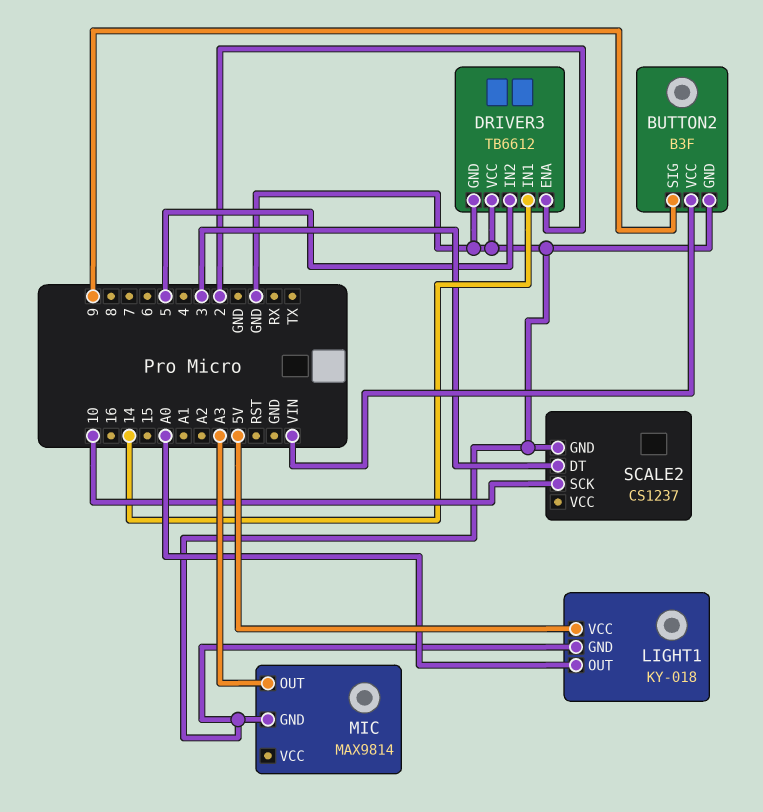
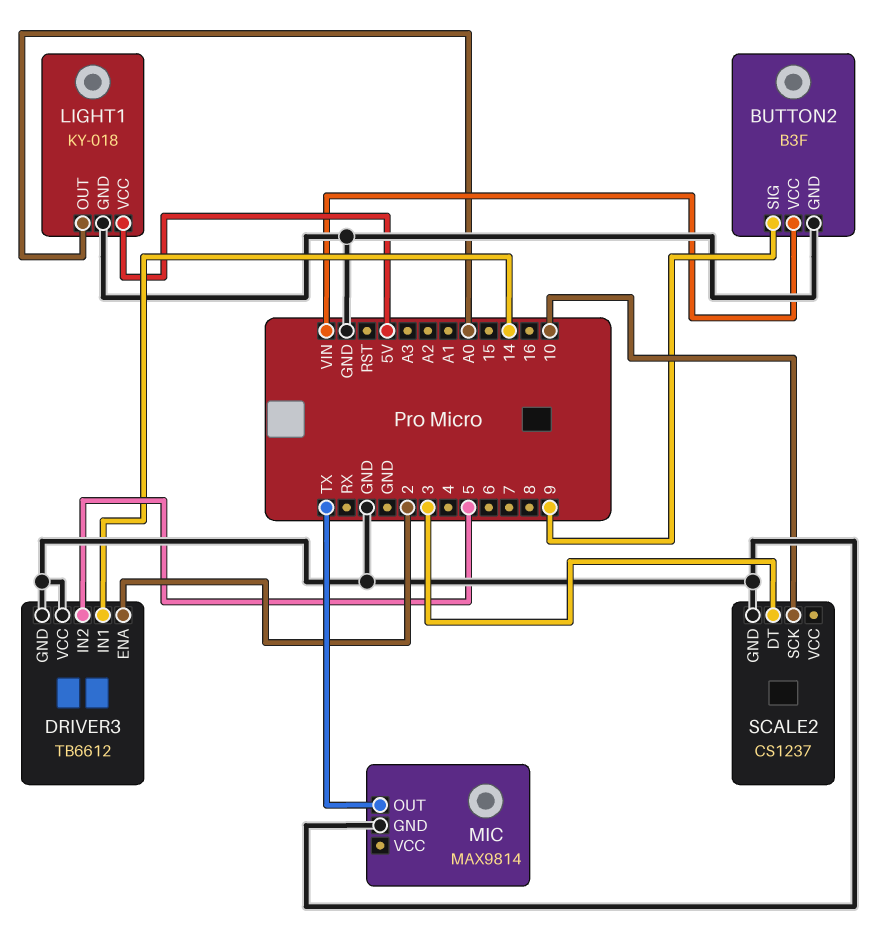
MIC pin OUT: A3 -> TX

